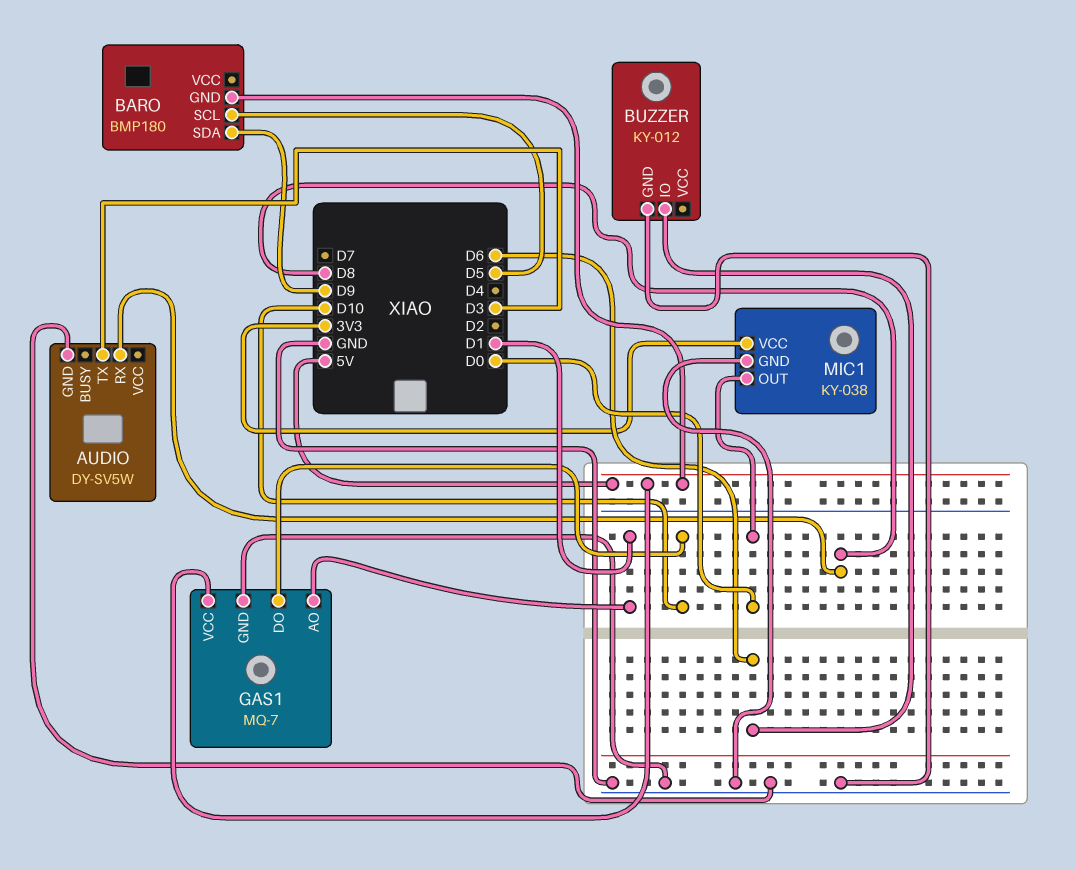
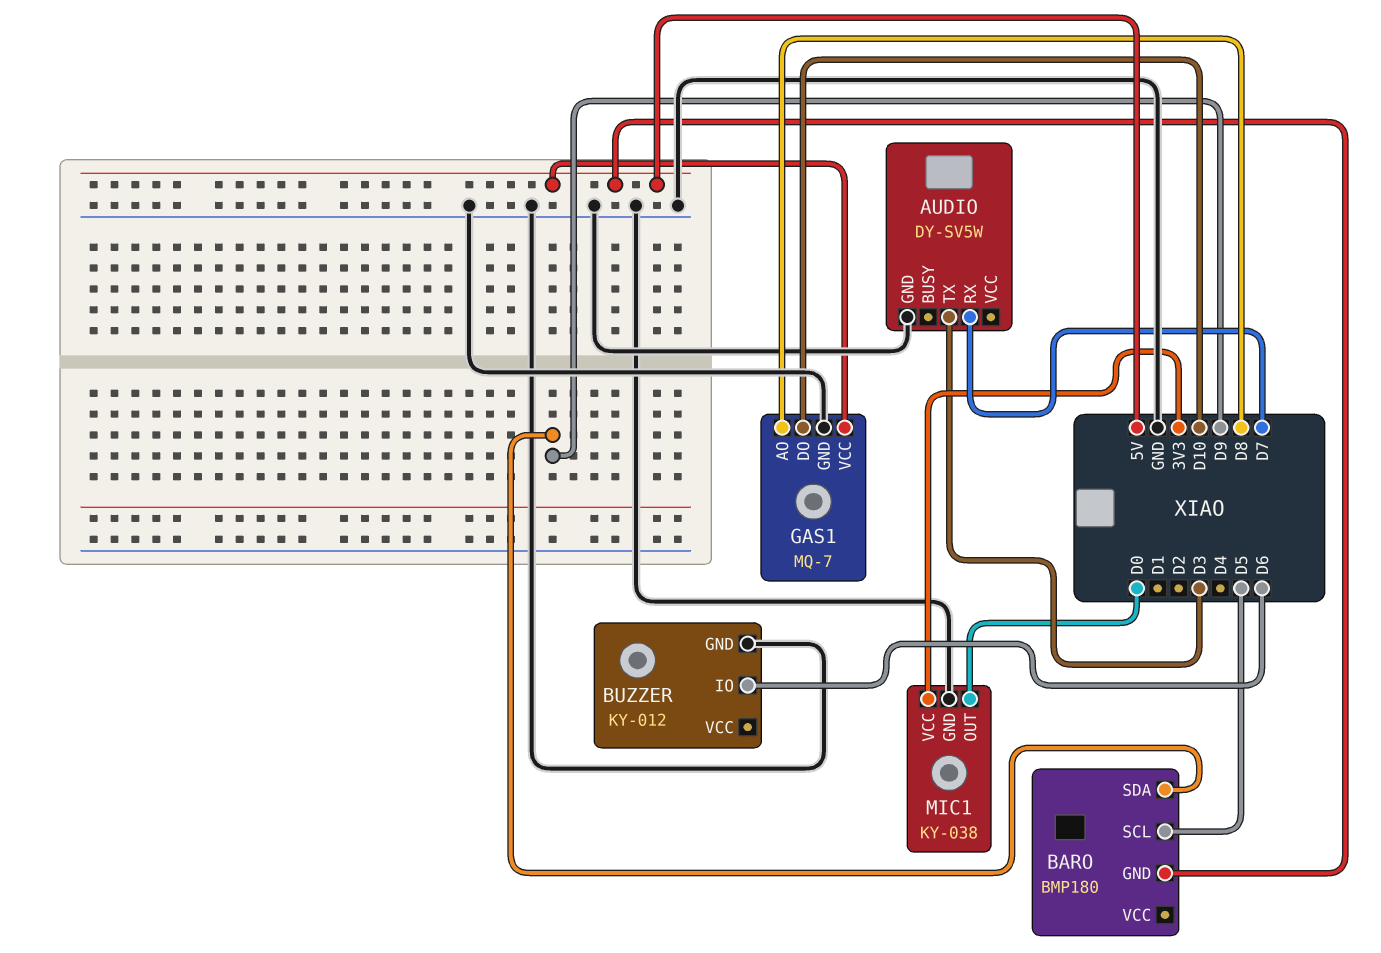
AUDIO pin RX: D8 -> D7
GAS1 pin AO: D1 -> D8

